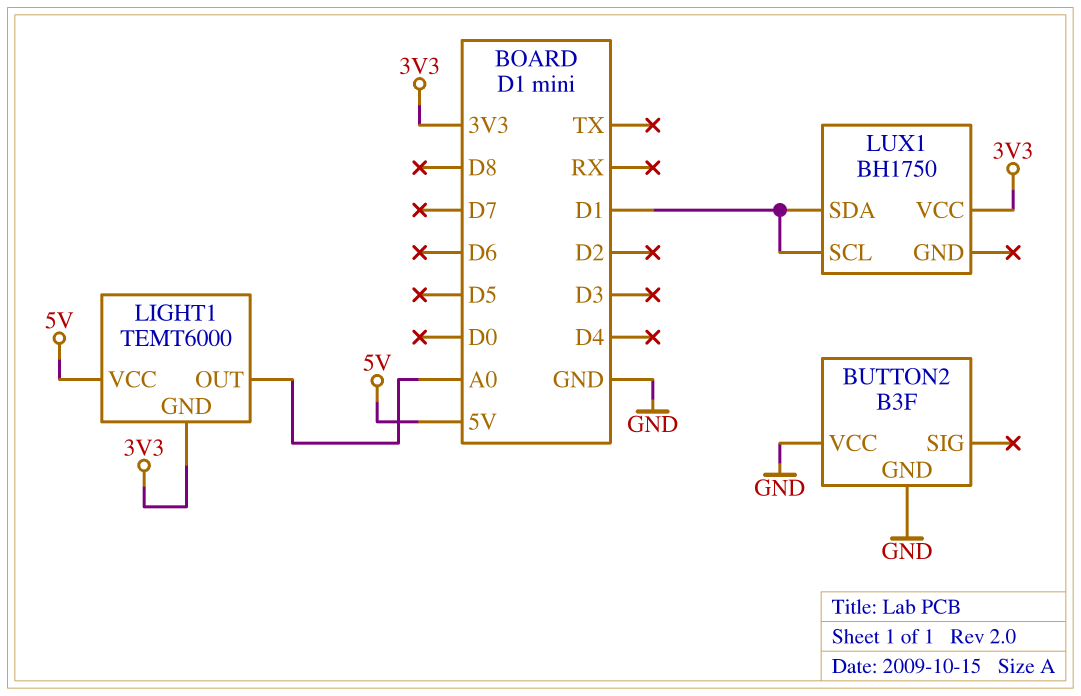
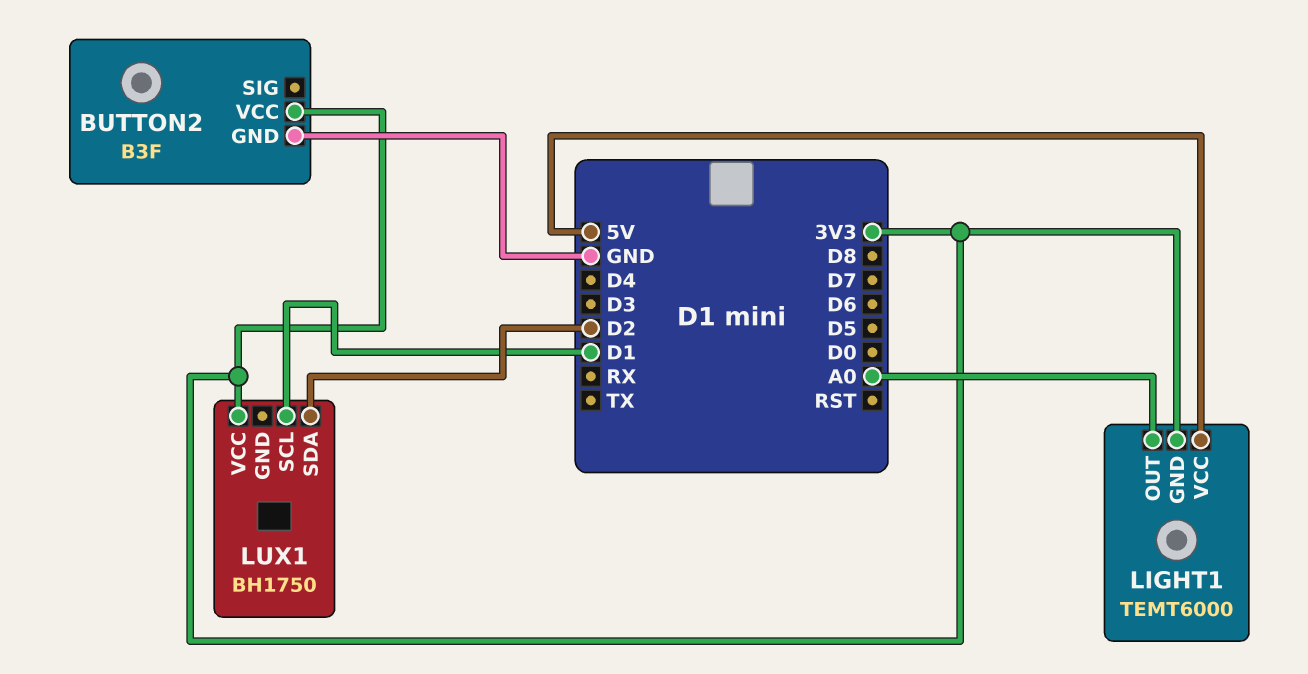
BUTTON2 pin VCC: GND -> 3V3
LUX1 pin SDA: D1 -> D2

